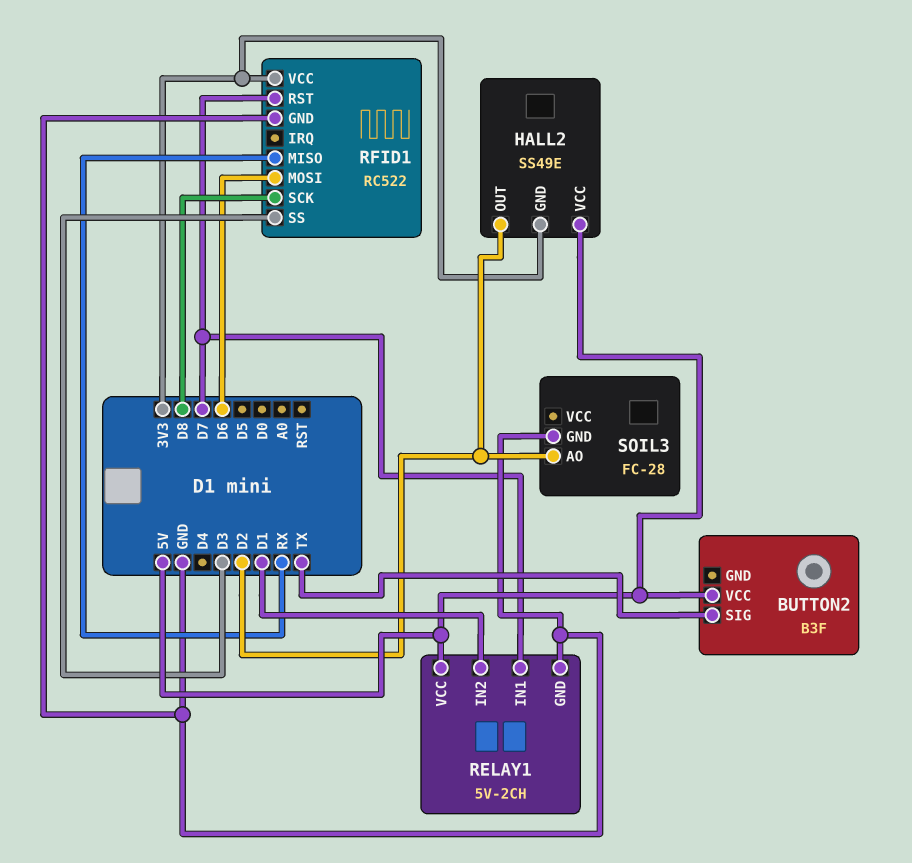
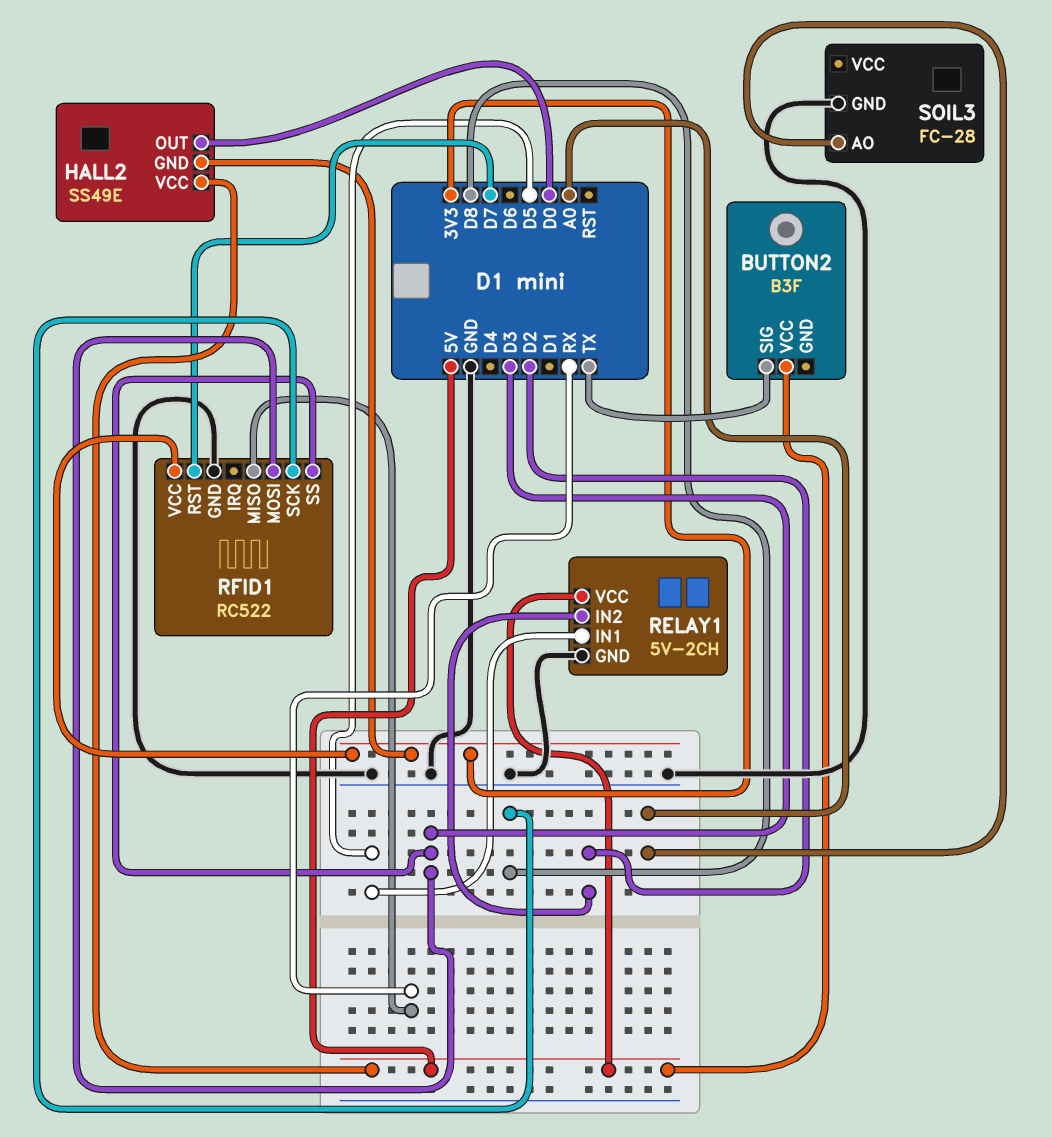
HALL2 pin OUT: D2 -> D0
RELAY1 pin IN1: D7 -> D5
RELAY1 pin IN2: D1 -> D2
RFID1 pin MOSI: D6 -> D3
SOIL3 pin AO: D2 -> A0

